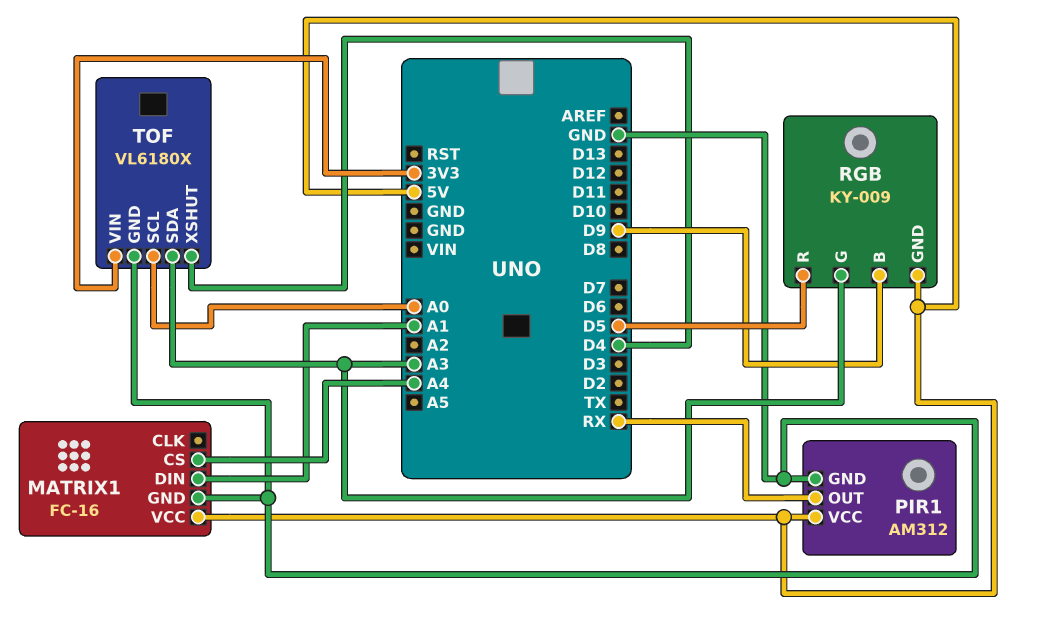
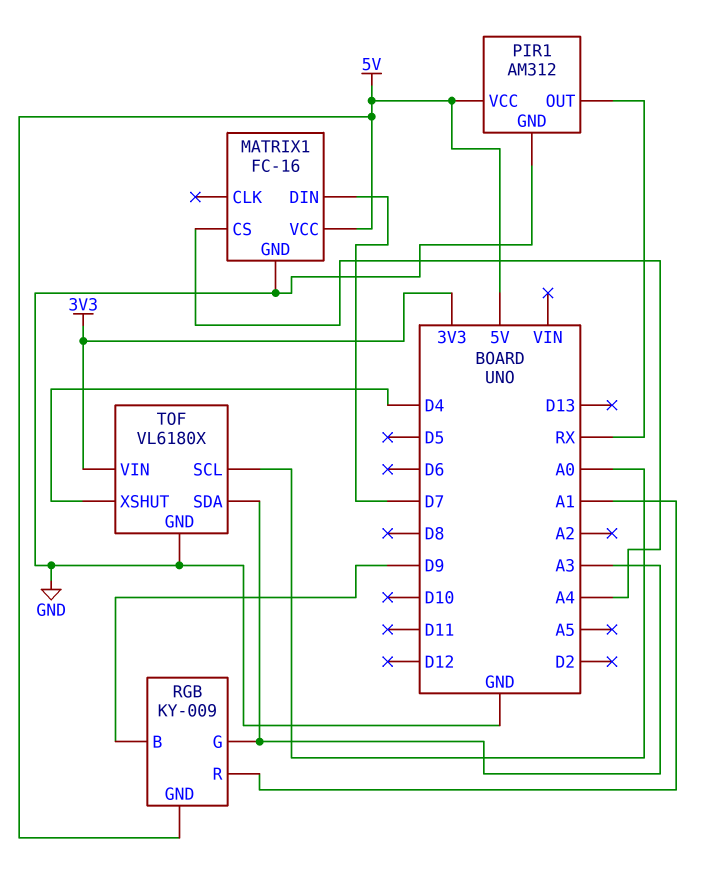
MATRIX1 pin DIN: A1 -> D7
RGB pin R: D5 -> A1

